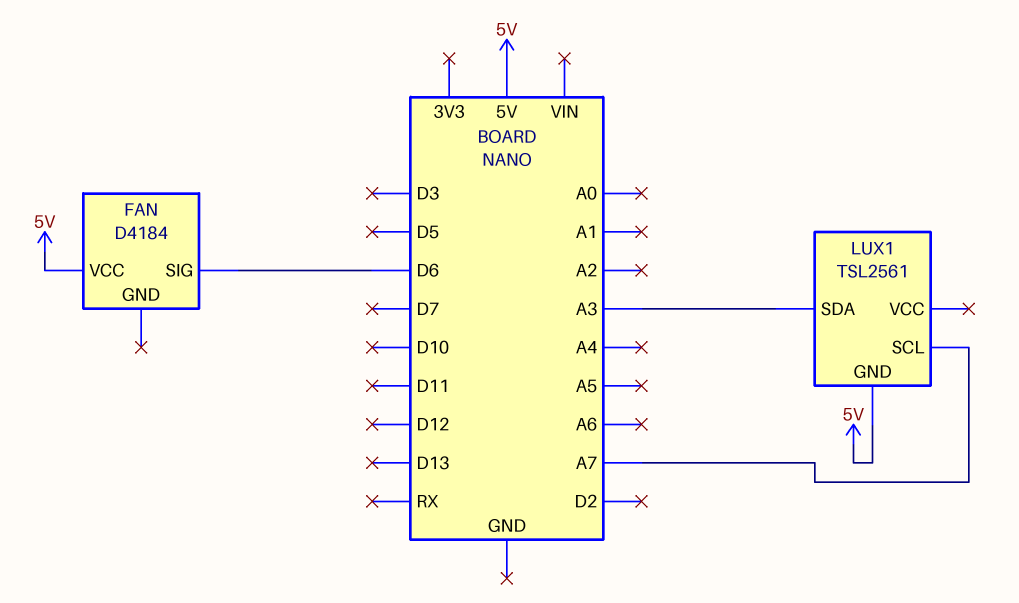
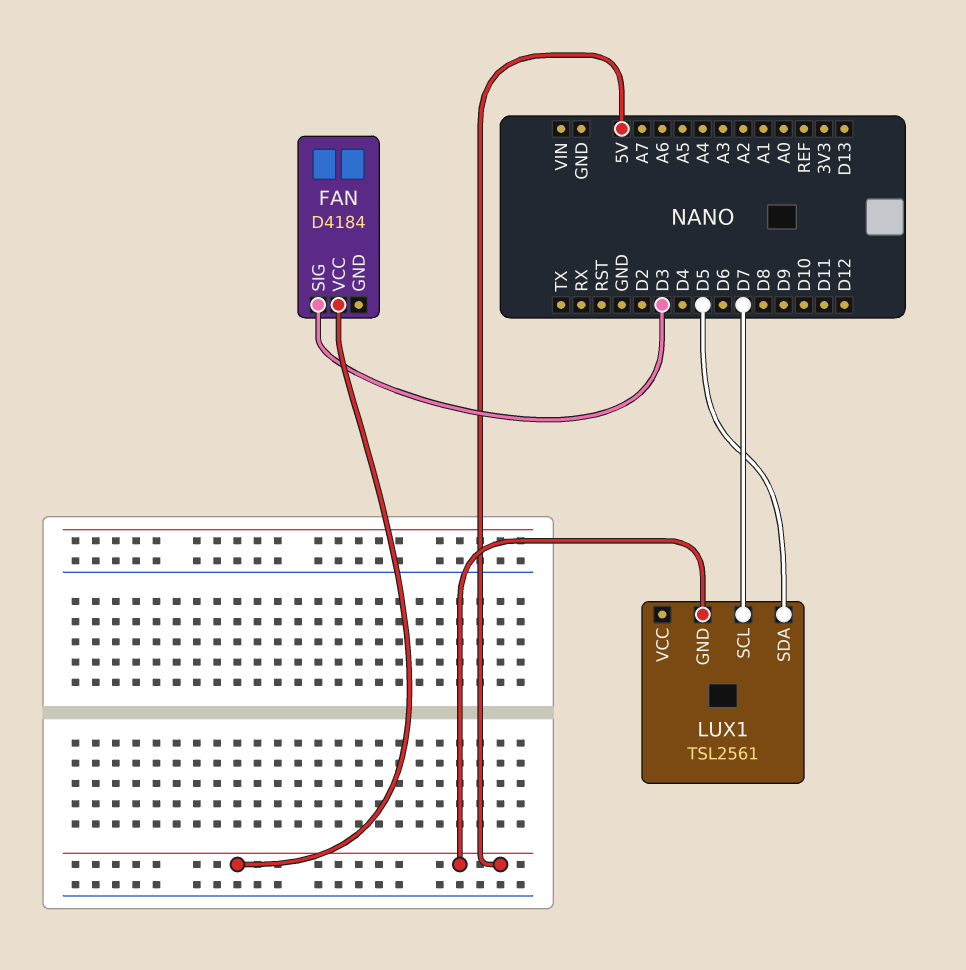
FAN pin SIG: D6 -> D3
LUX1 pin SCL: A7 -> D7
LUX1 pin SDA: A3 -> D5

